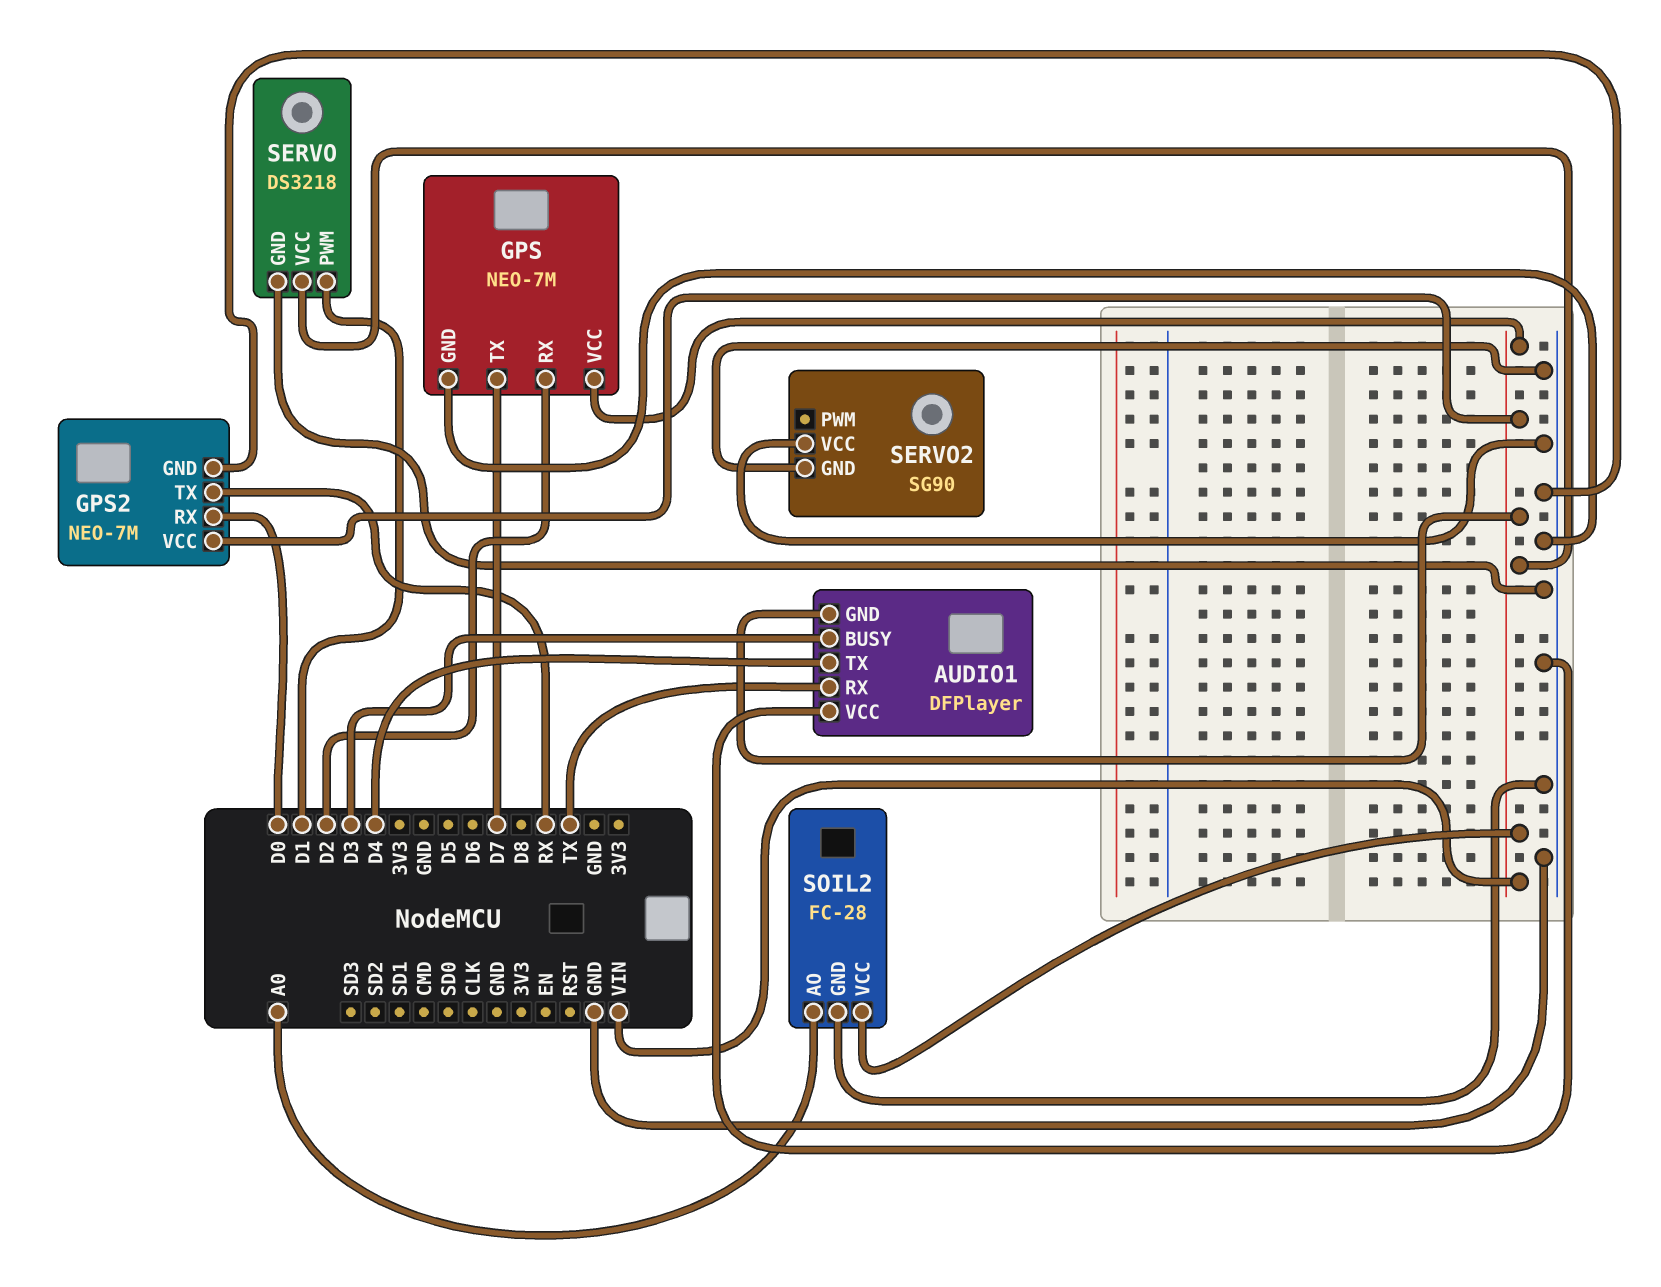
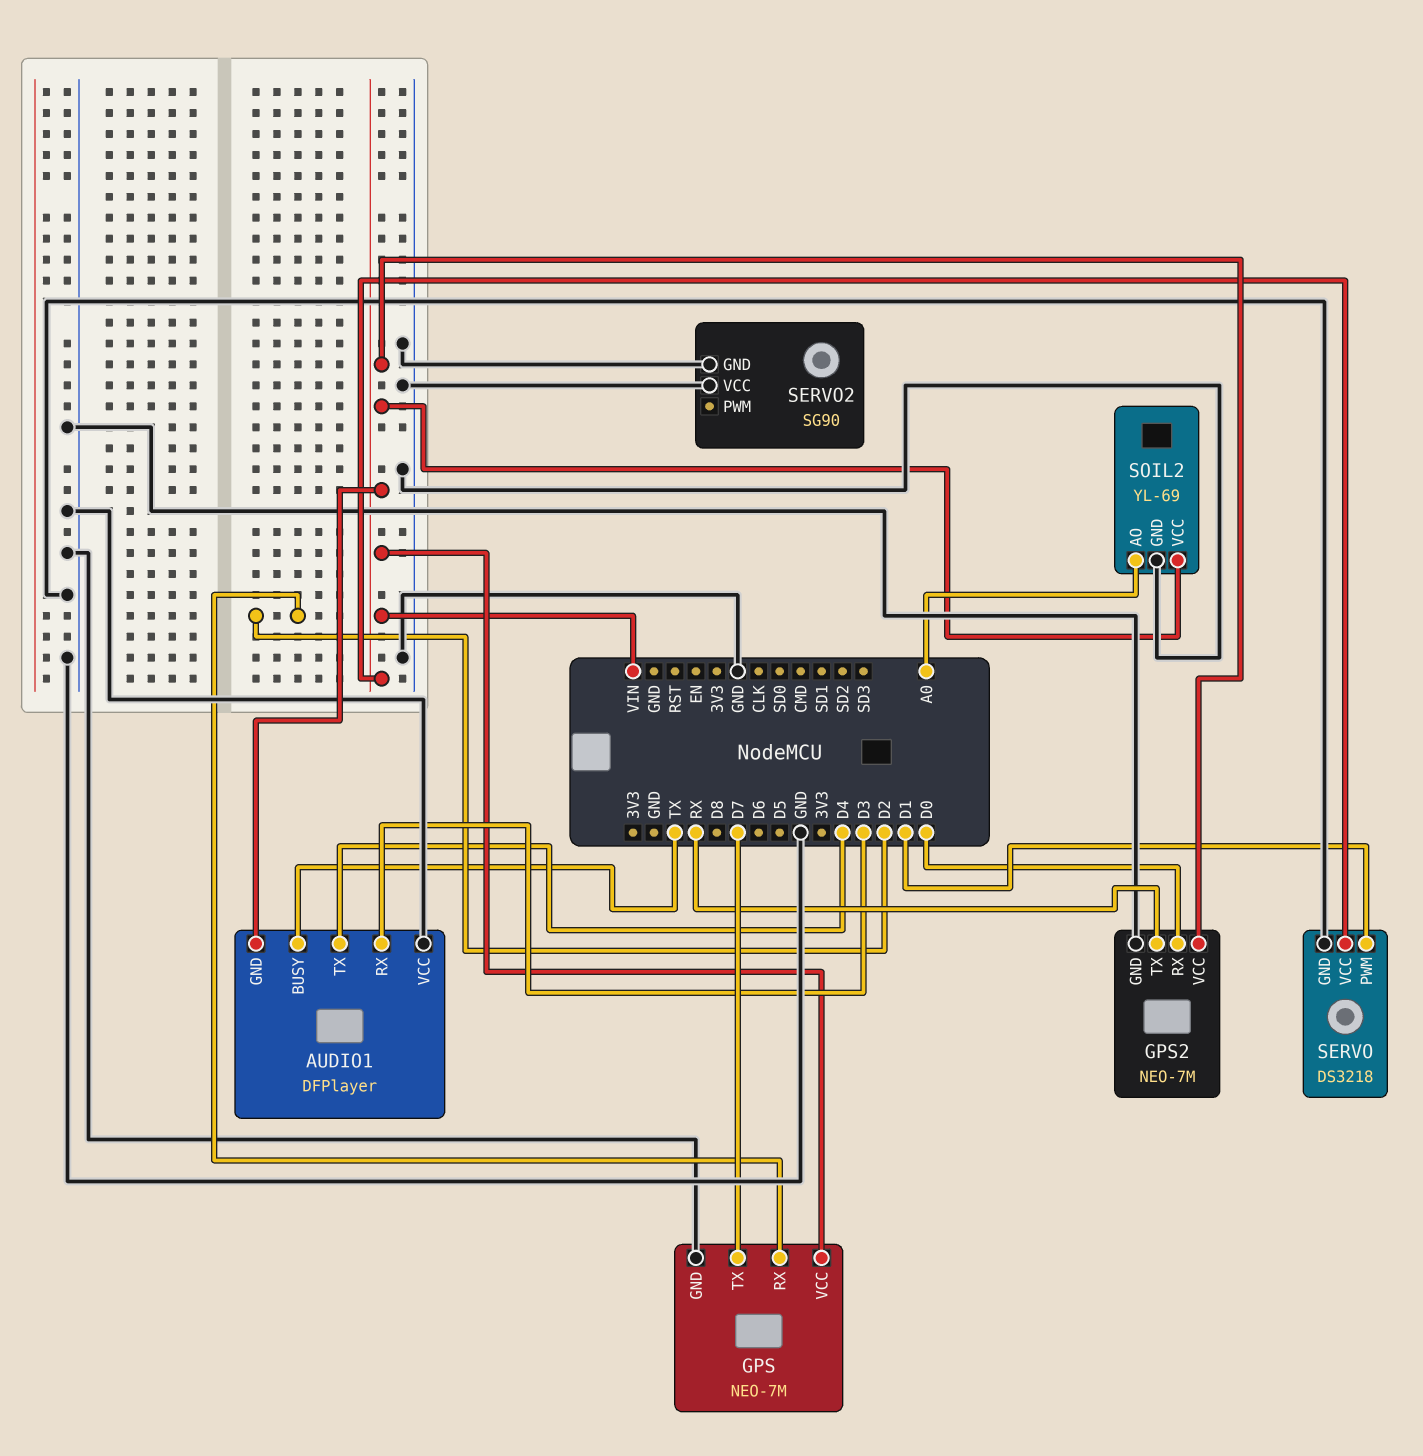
AUDIO1 pin BUSY: D3 -> TX
AUDIO1 pin RX: TX -> D3
SOIL2: FC-28 -> YL-69

